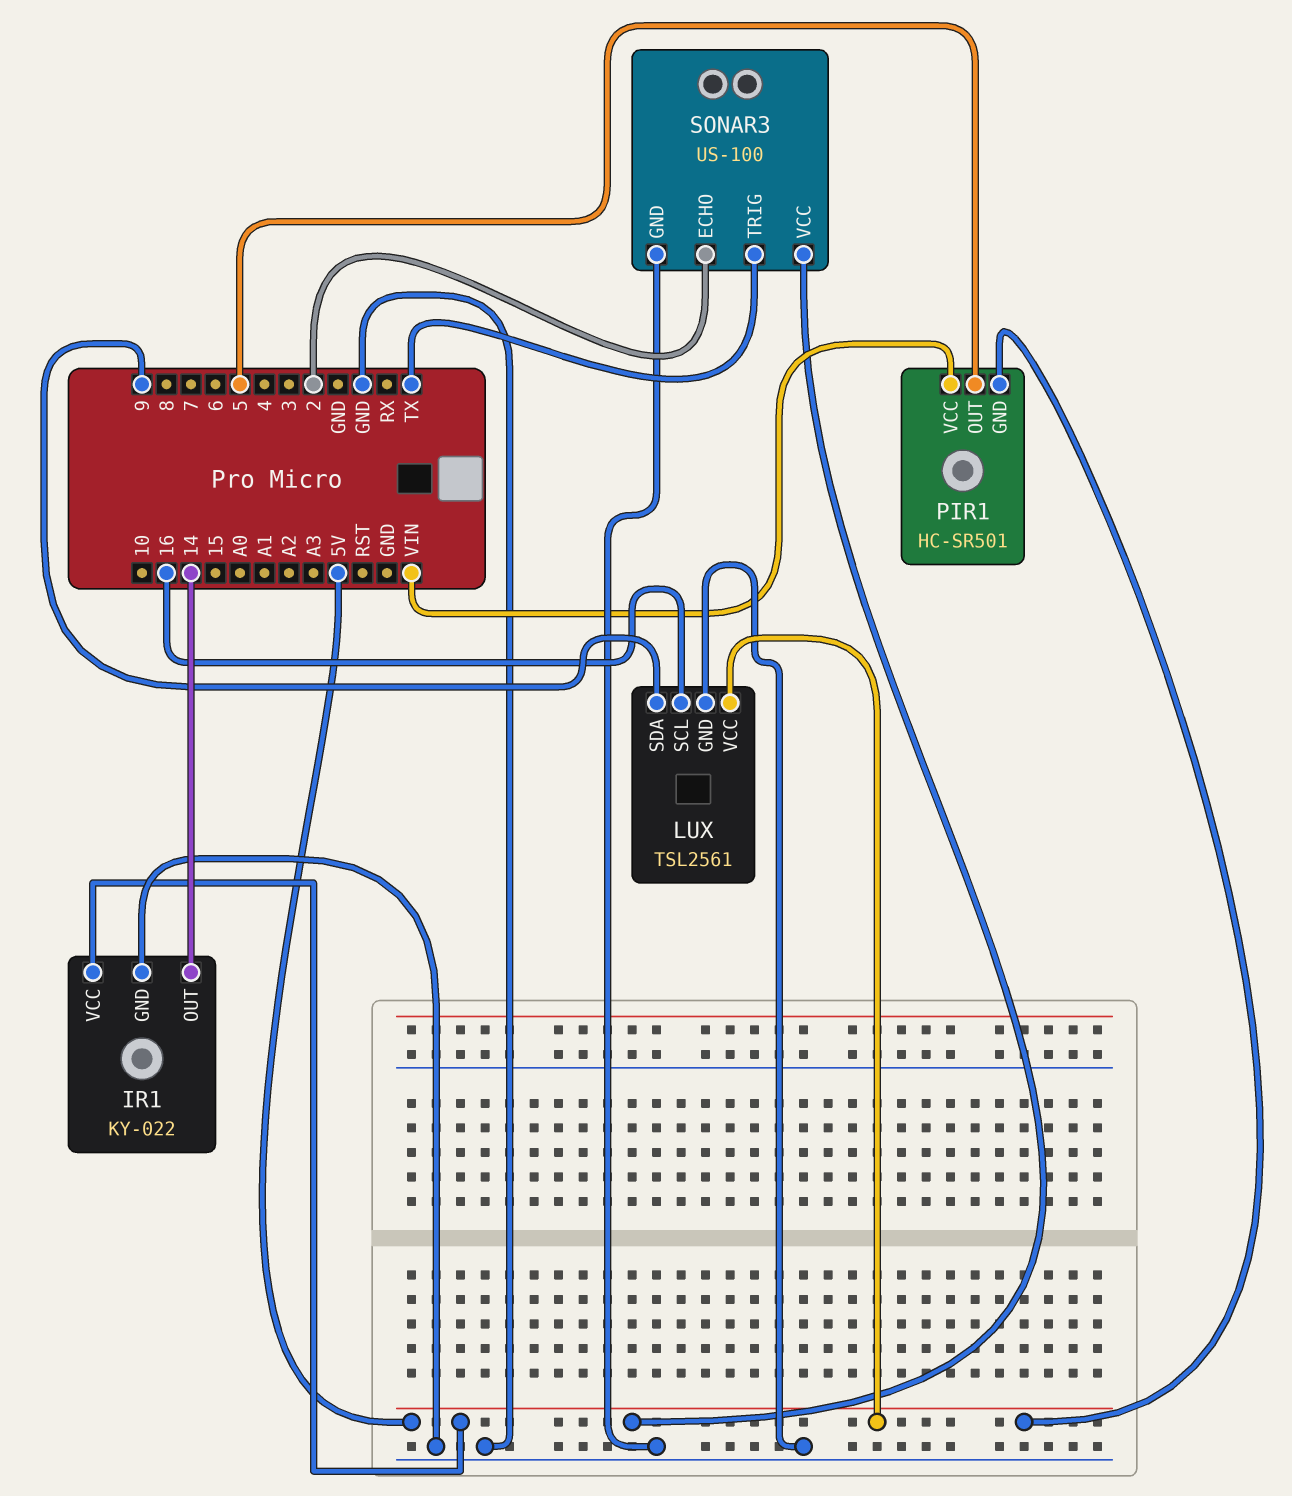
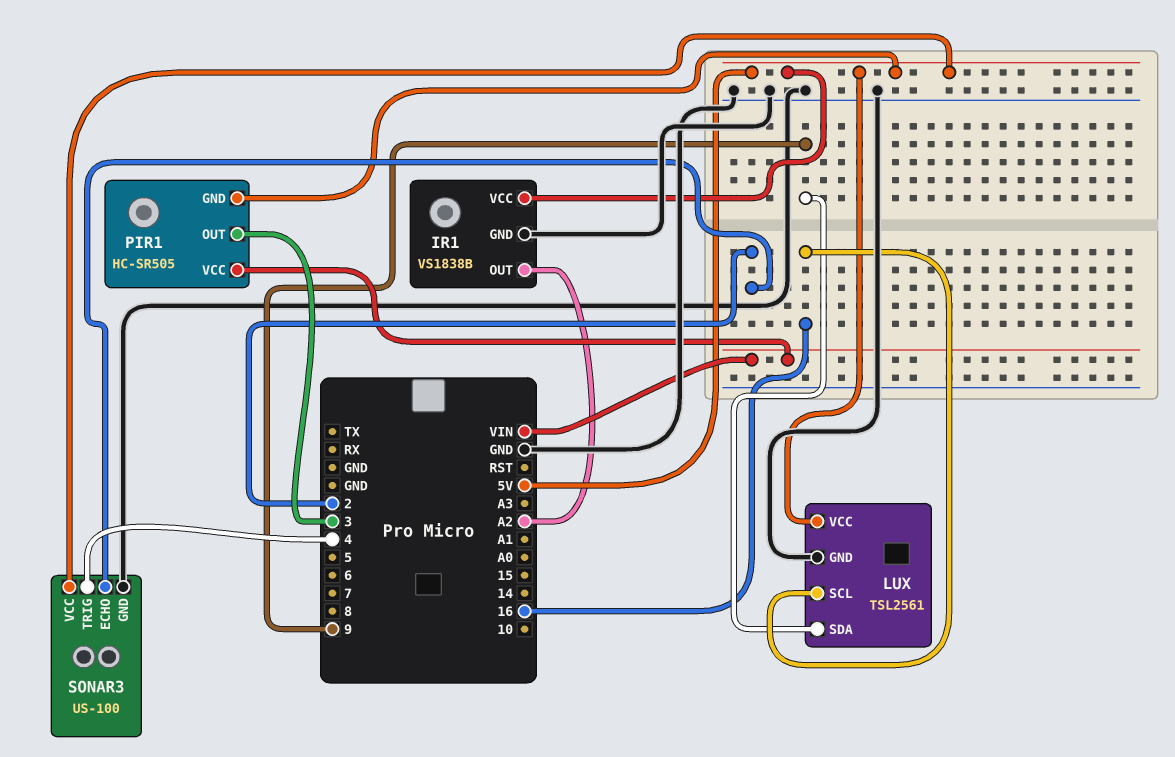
IR1: KY-022 -> VS1838B
IR1 pin OUT: 14 -> A2
PIR1: HC-SR501 -> HC-SR505
PIR1 pin OUT: 5 -> 3
SONAR3 pin TRIG: TX -> 4

